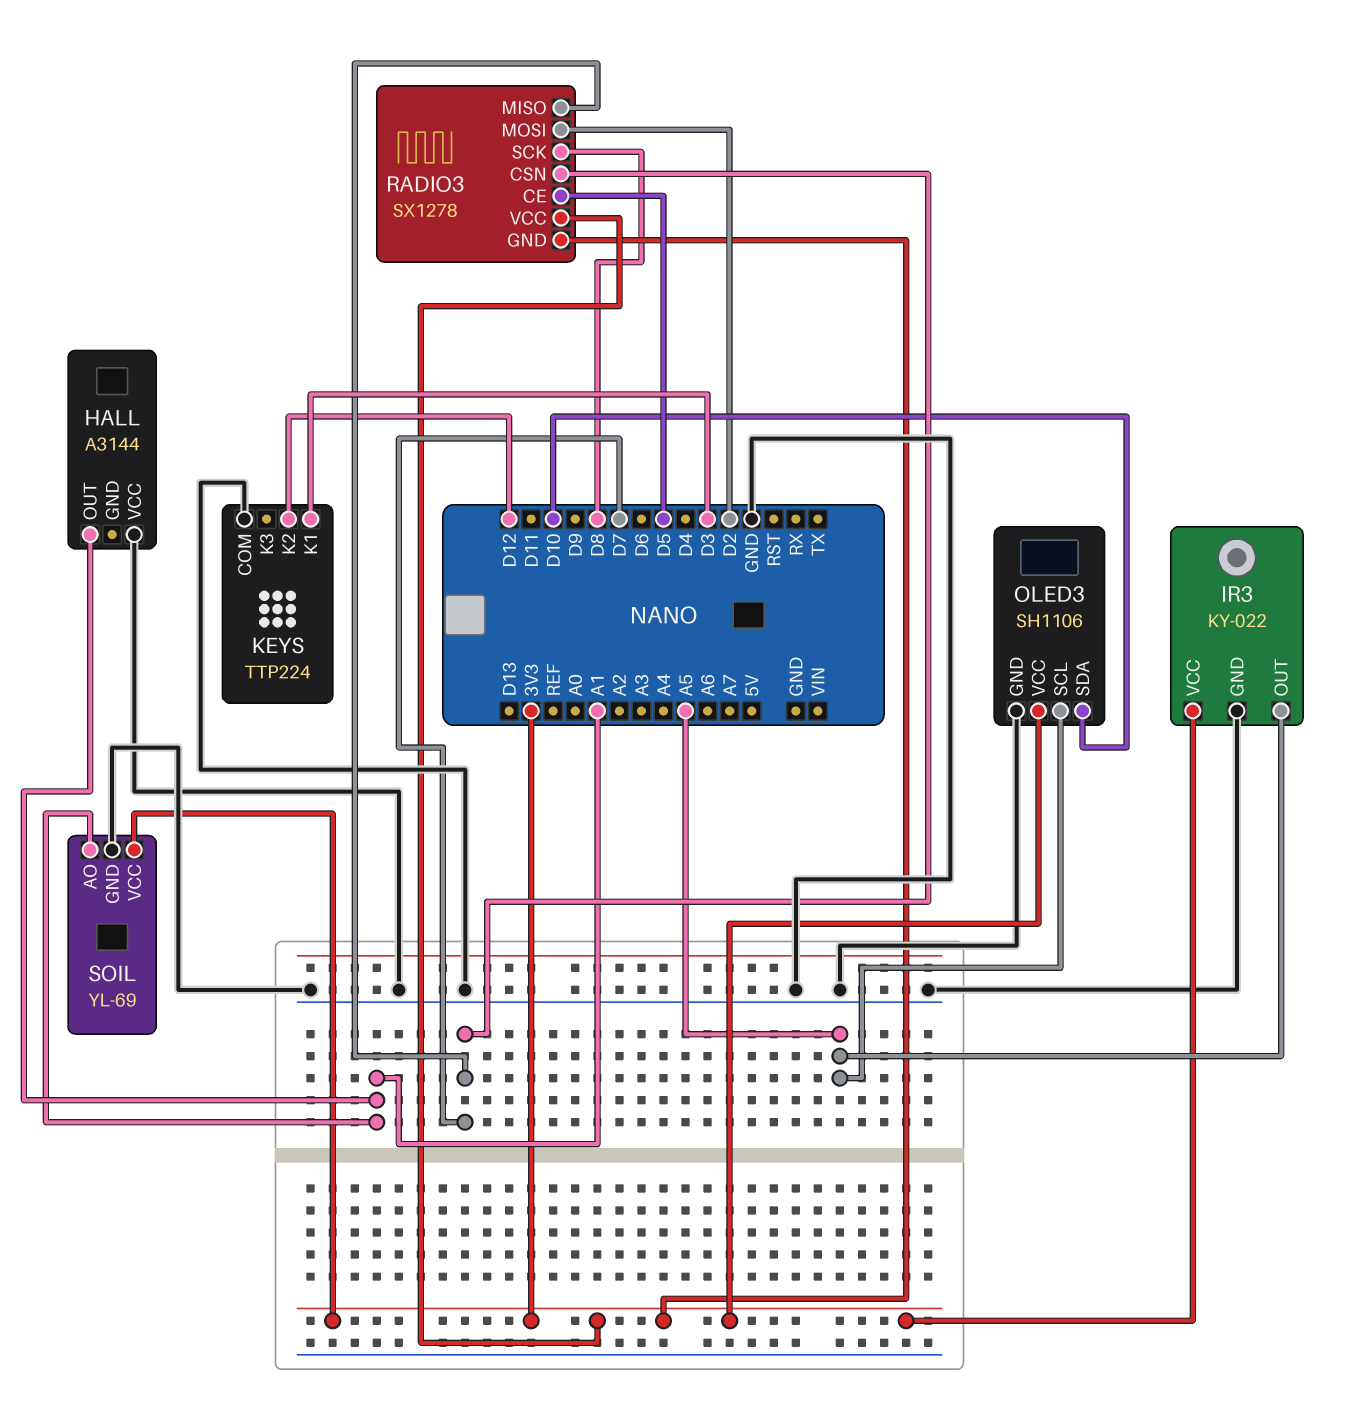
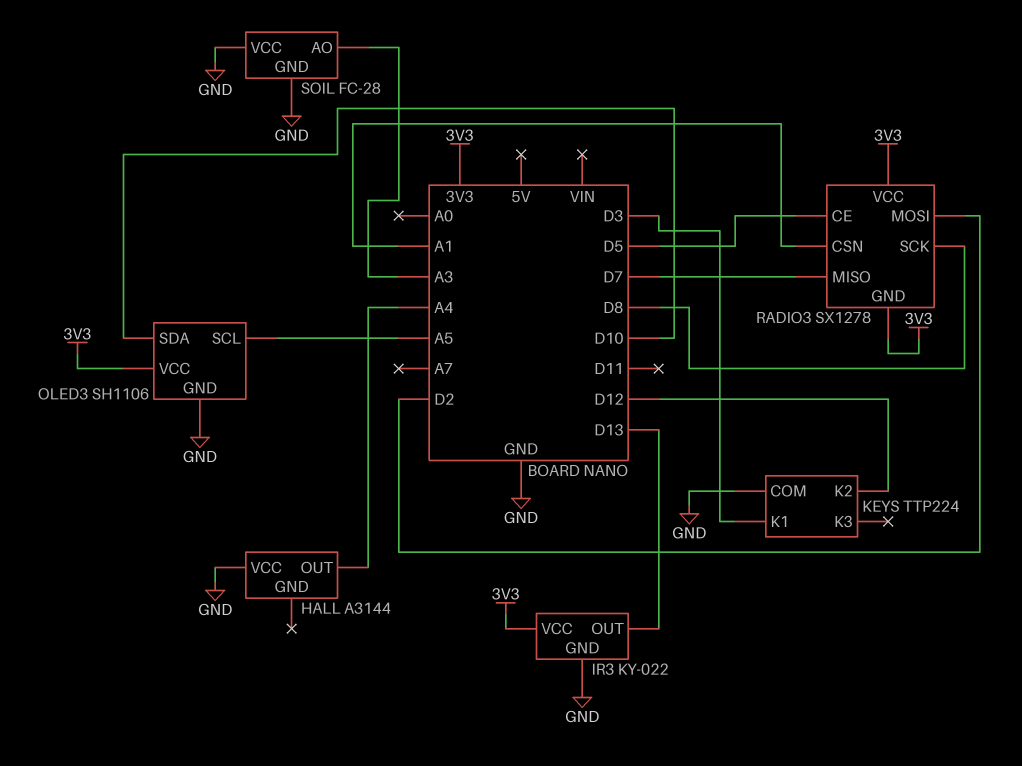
HALL pin OUT: A1 -> A4
IR3 pin OUT: A5 -> D13
RADIO3 pin CSN: D7 -> A1
SOIL: YL-69 -> FC-28
SOIL pin AO: A1 -> A3
SOIL pin VCC: 3V3 -> GND

